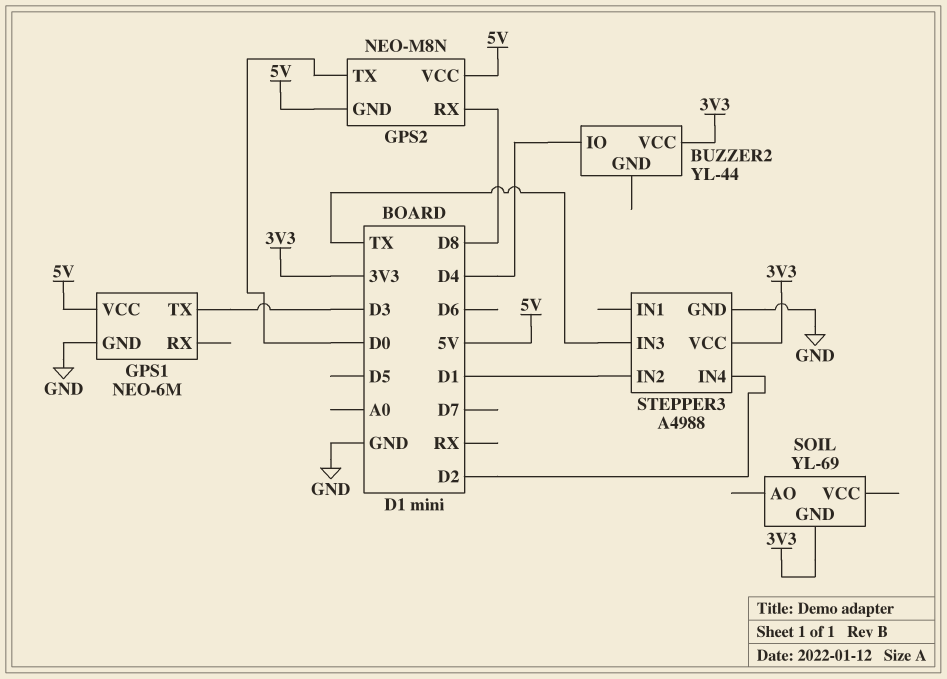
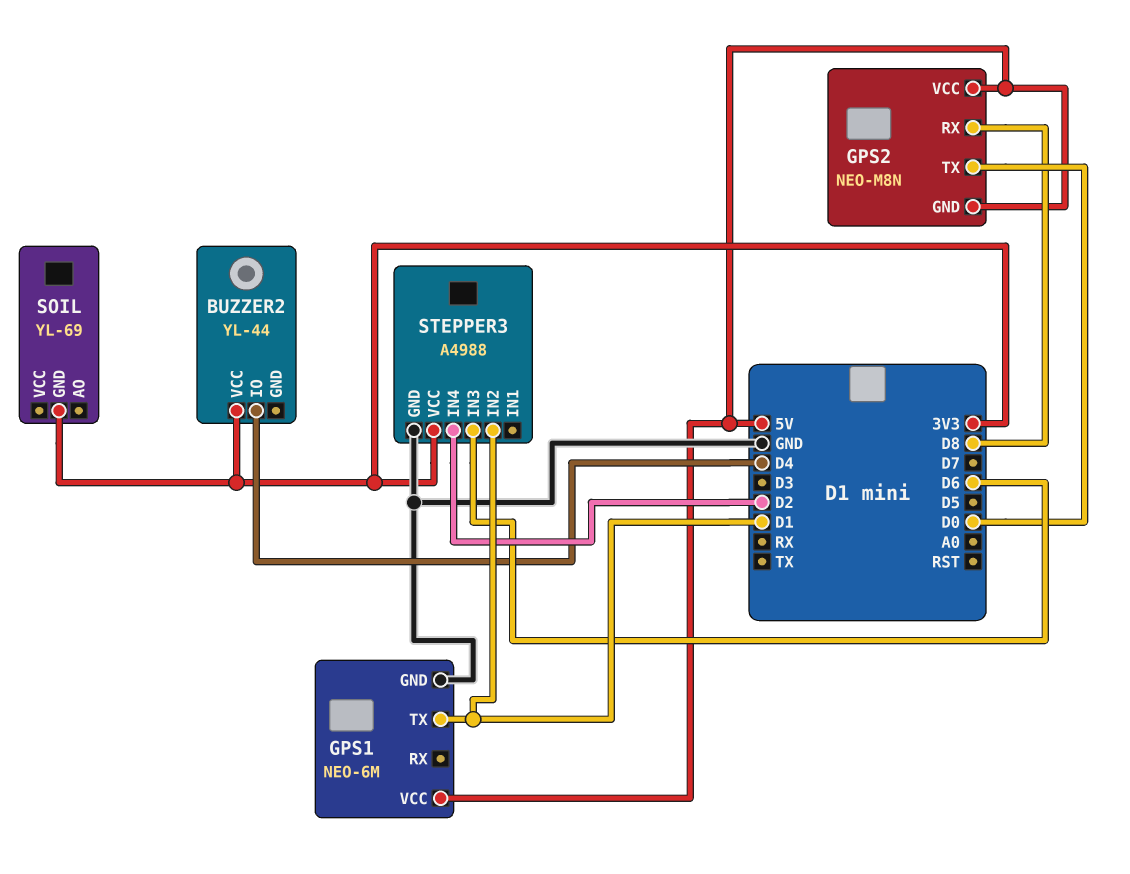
GPS1 pin TX: D3 -> D1
STEPPER3 pin IN3: TX -> D6

